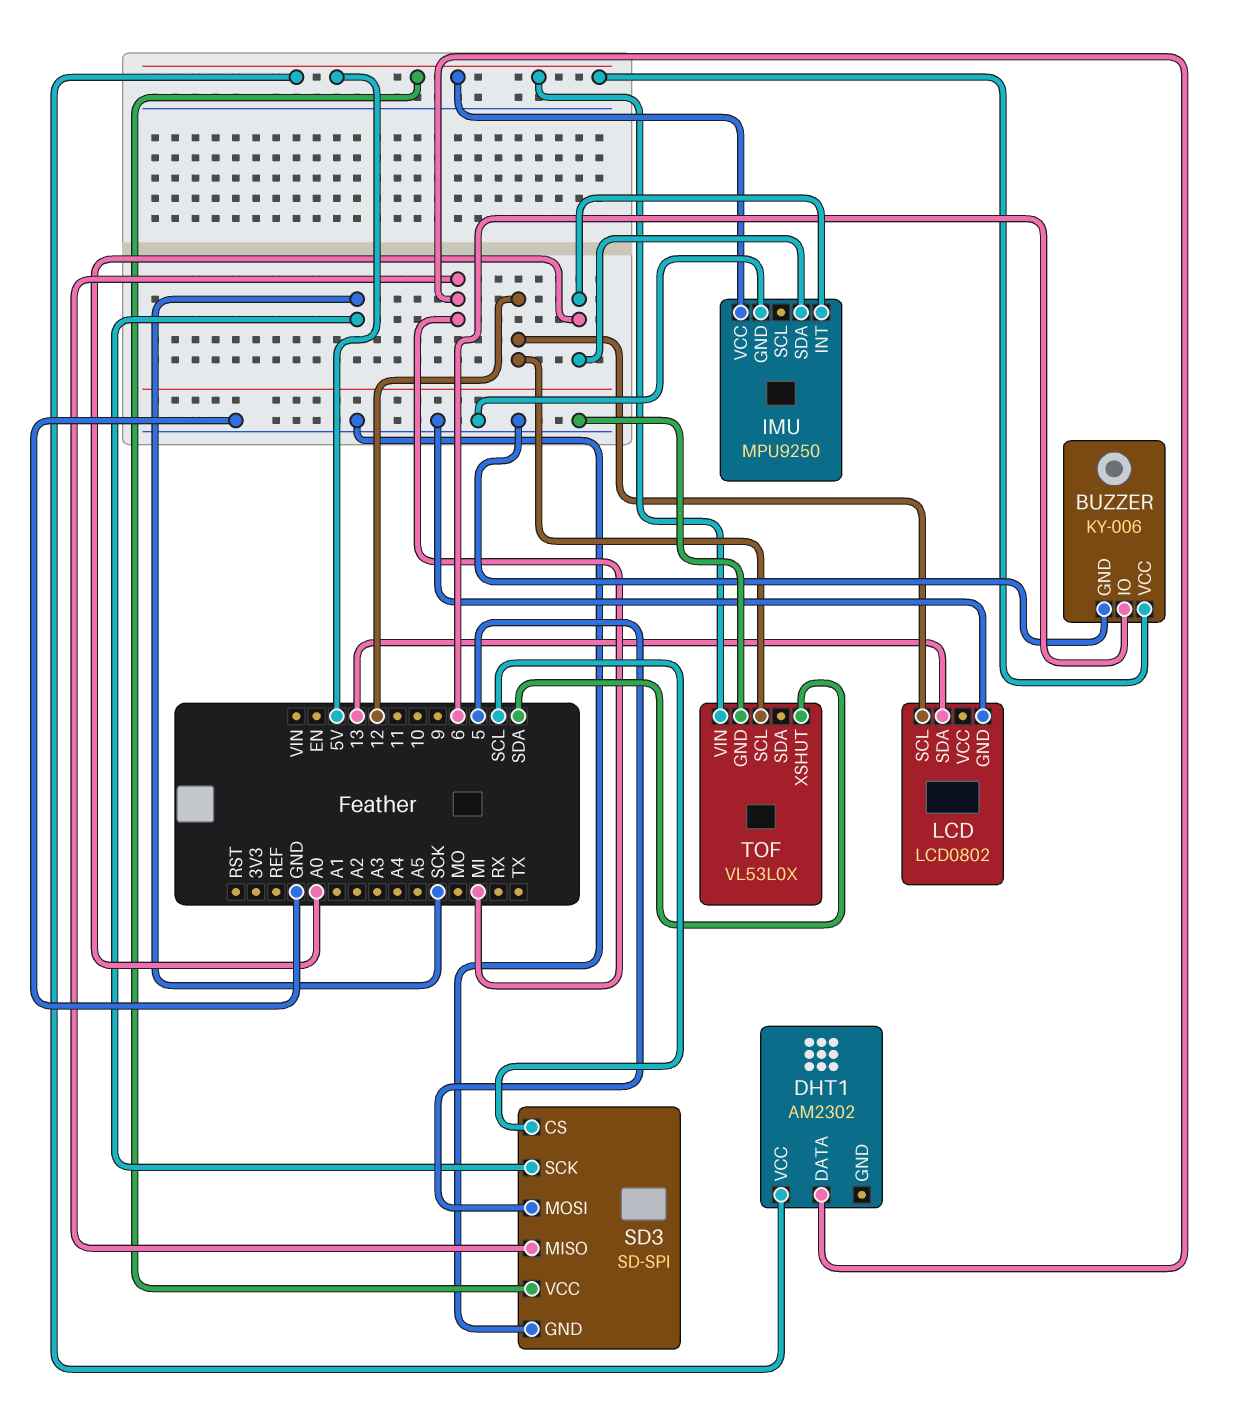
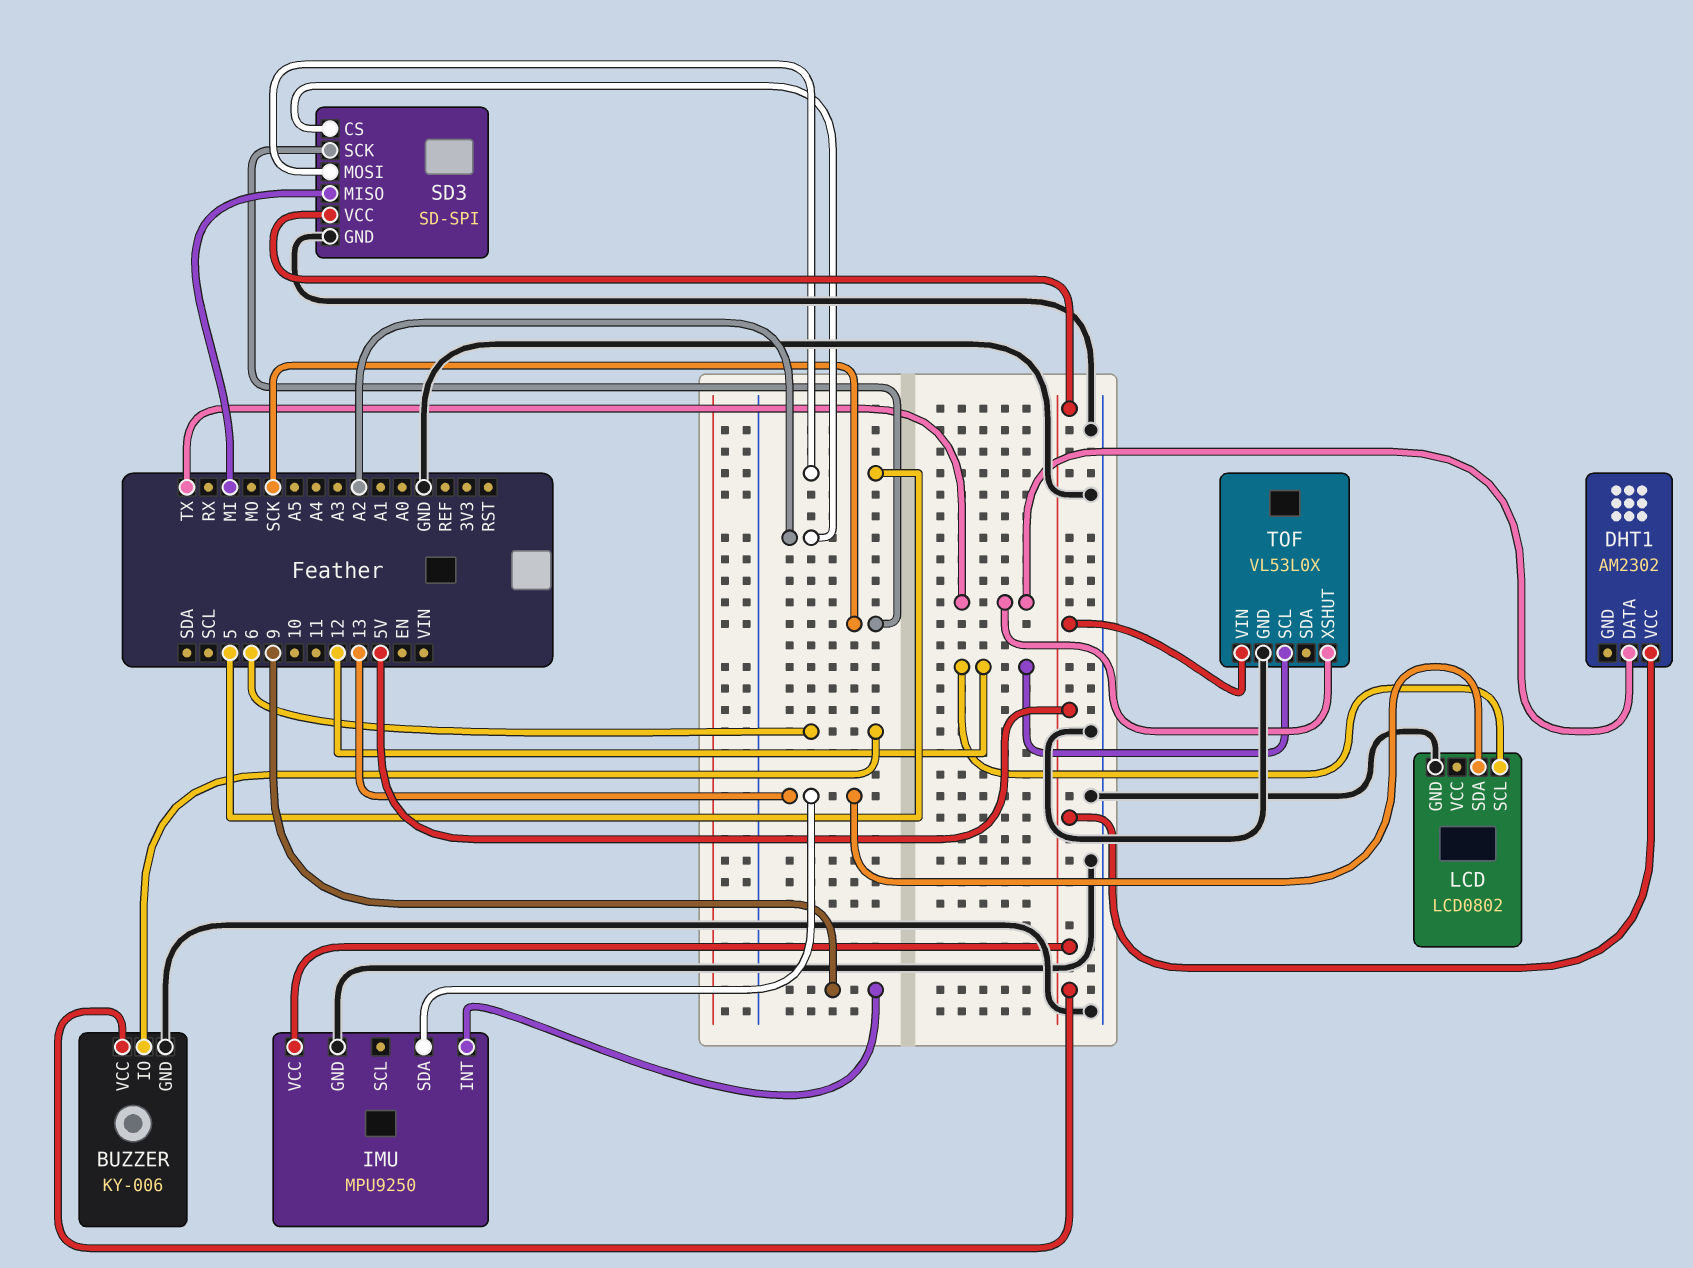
DHT1 pin DATA: MI -> TX
IMU pin INT: A0 -> 9
IMU pin SDA: A0 -> 13
SD3 pin CS: SCL -> A2
TOF pin XSHUT: SDA -> TX

